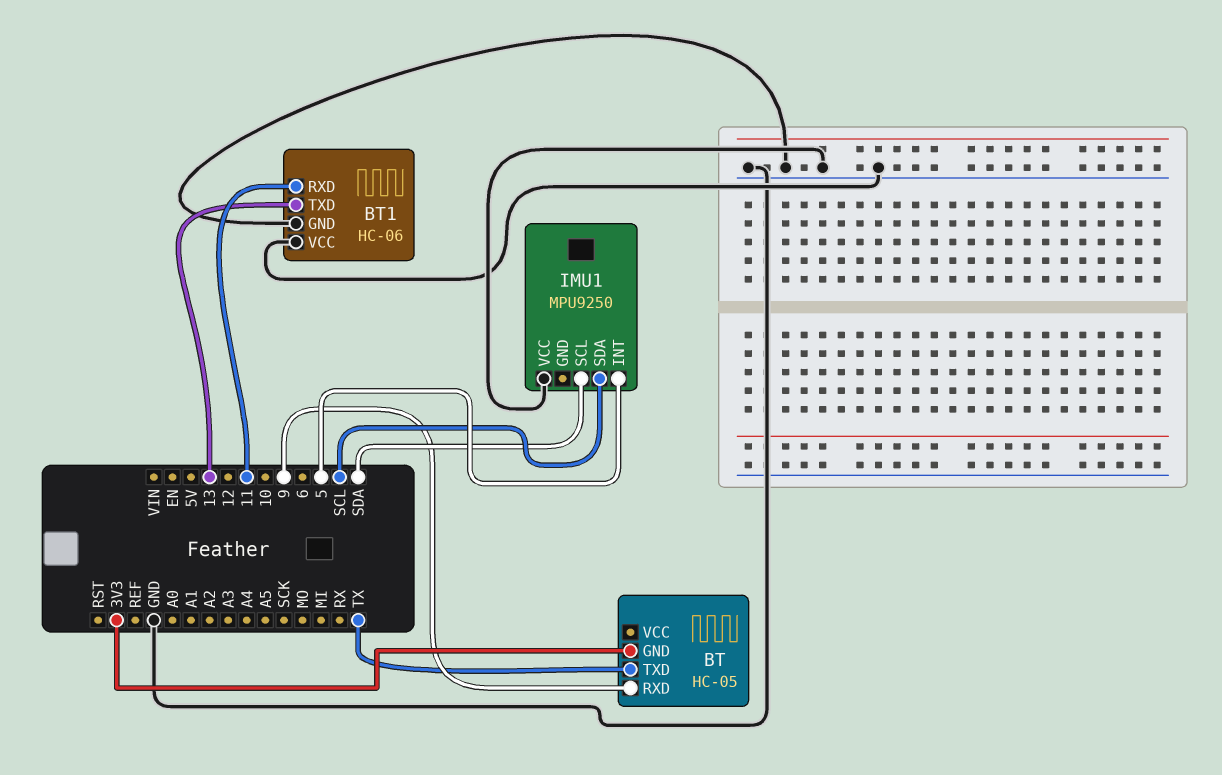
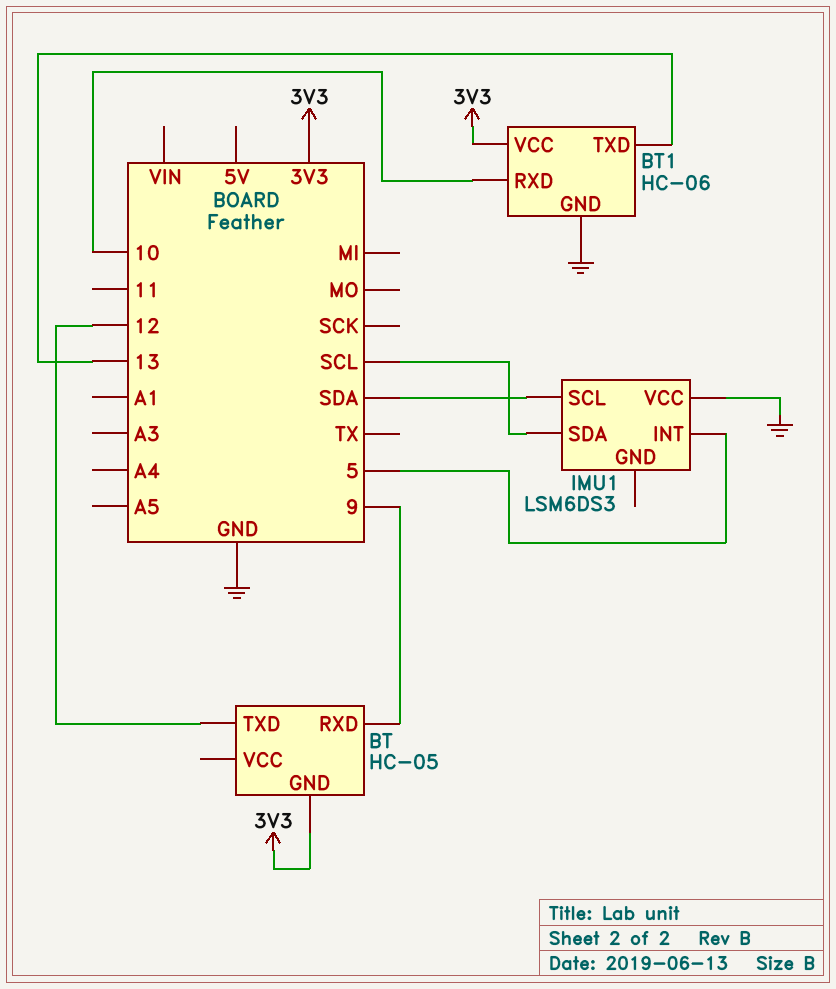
BT pin TXD: TX -> 12
BT1 pin RXD: 11 -> 10
BT1 pin VCC: GND -> 3V3
IMU1: MPU9250 -> LSM6DS3

